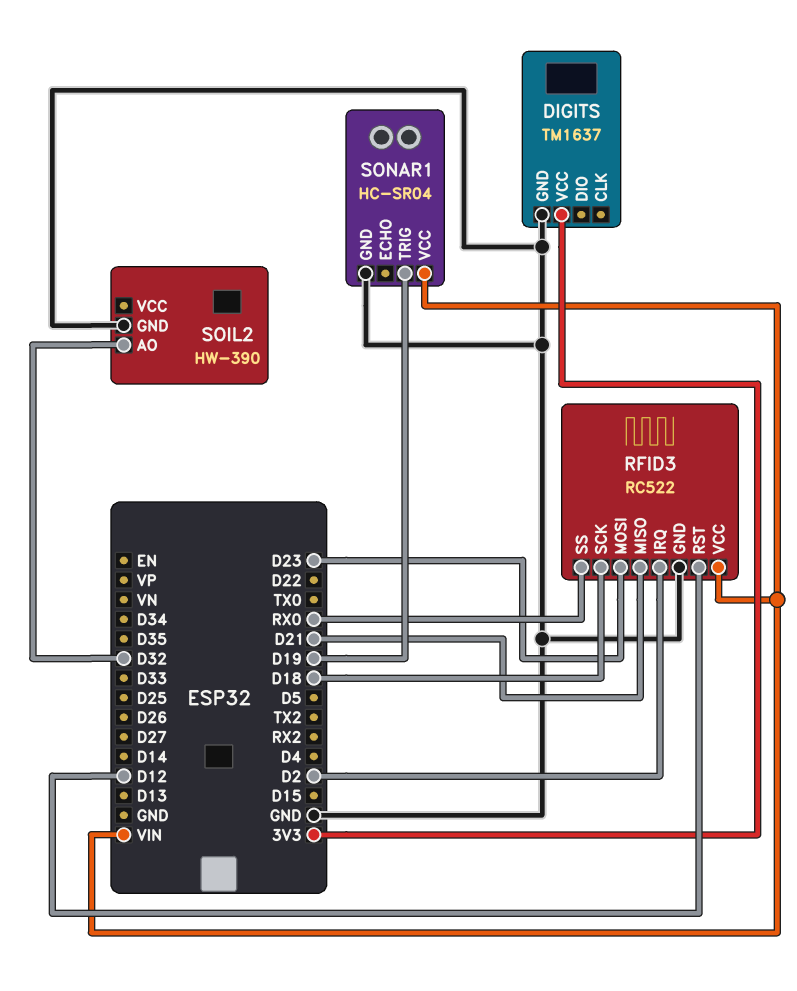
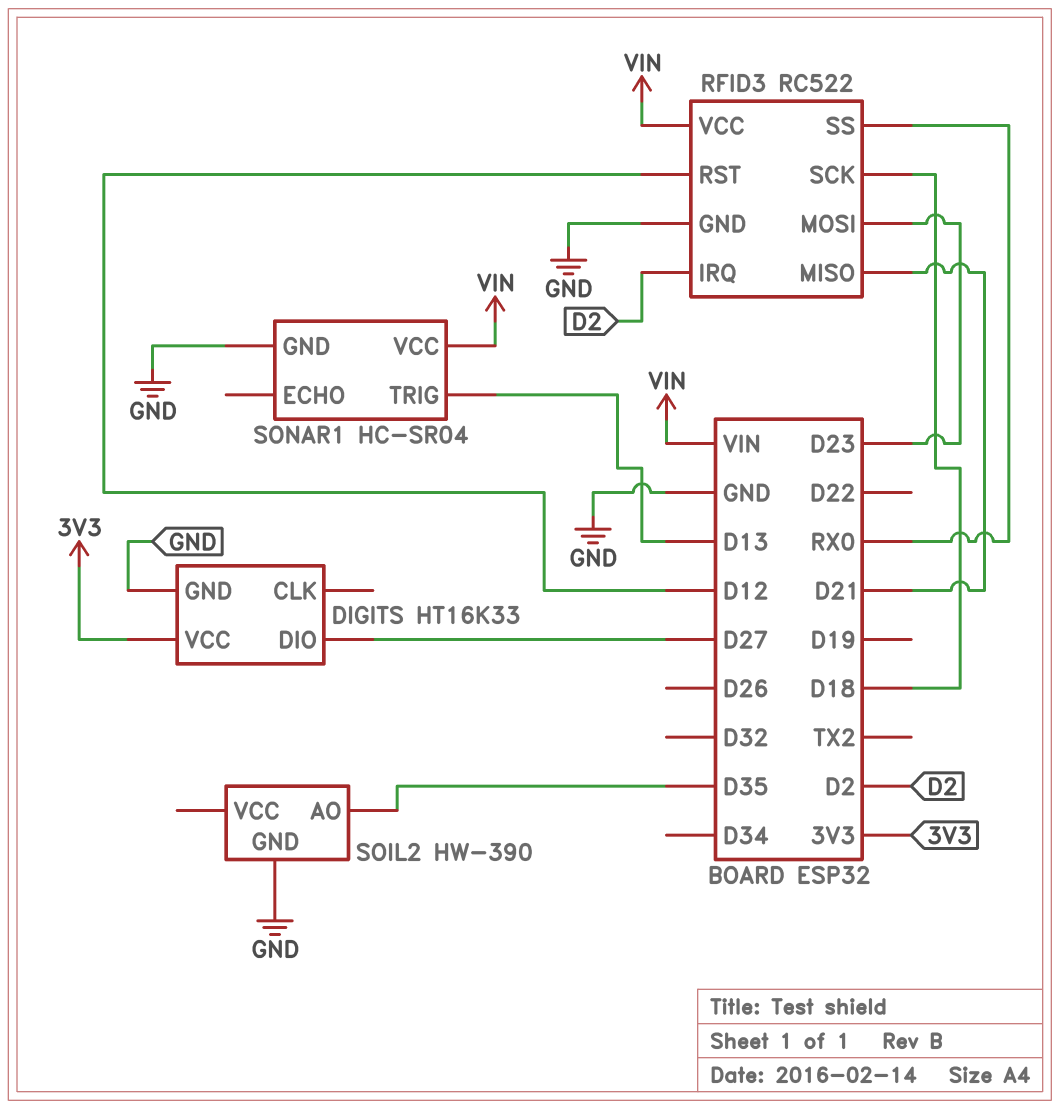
DIGITS: TM1637 -> HT16K33
DIGITS pin DIO: none -> D27
SOIL2 pin AO: D32 -> D35
SONAR1 pin TRIG: D19 -> D13

